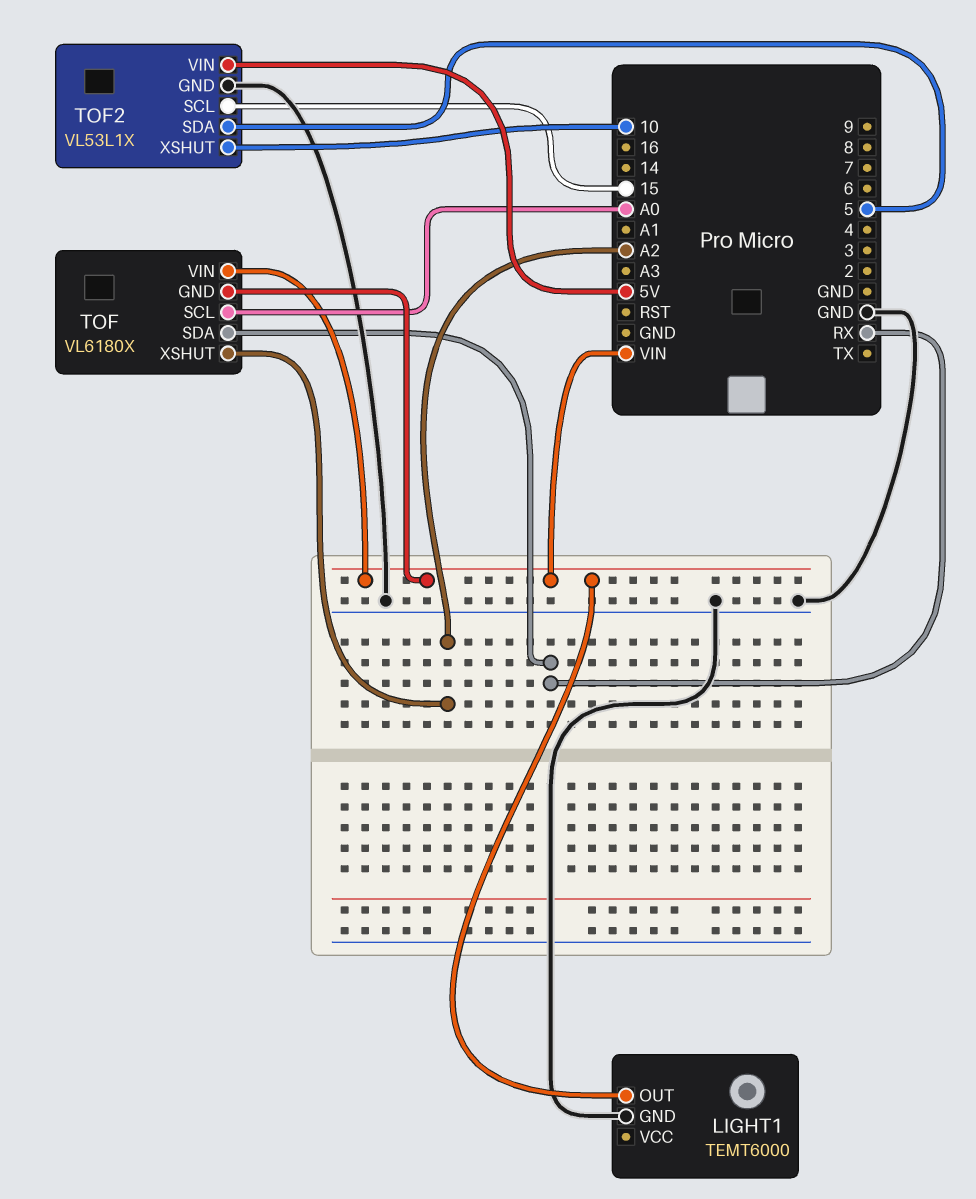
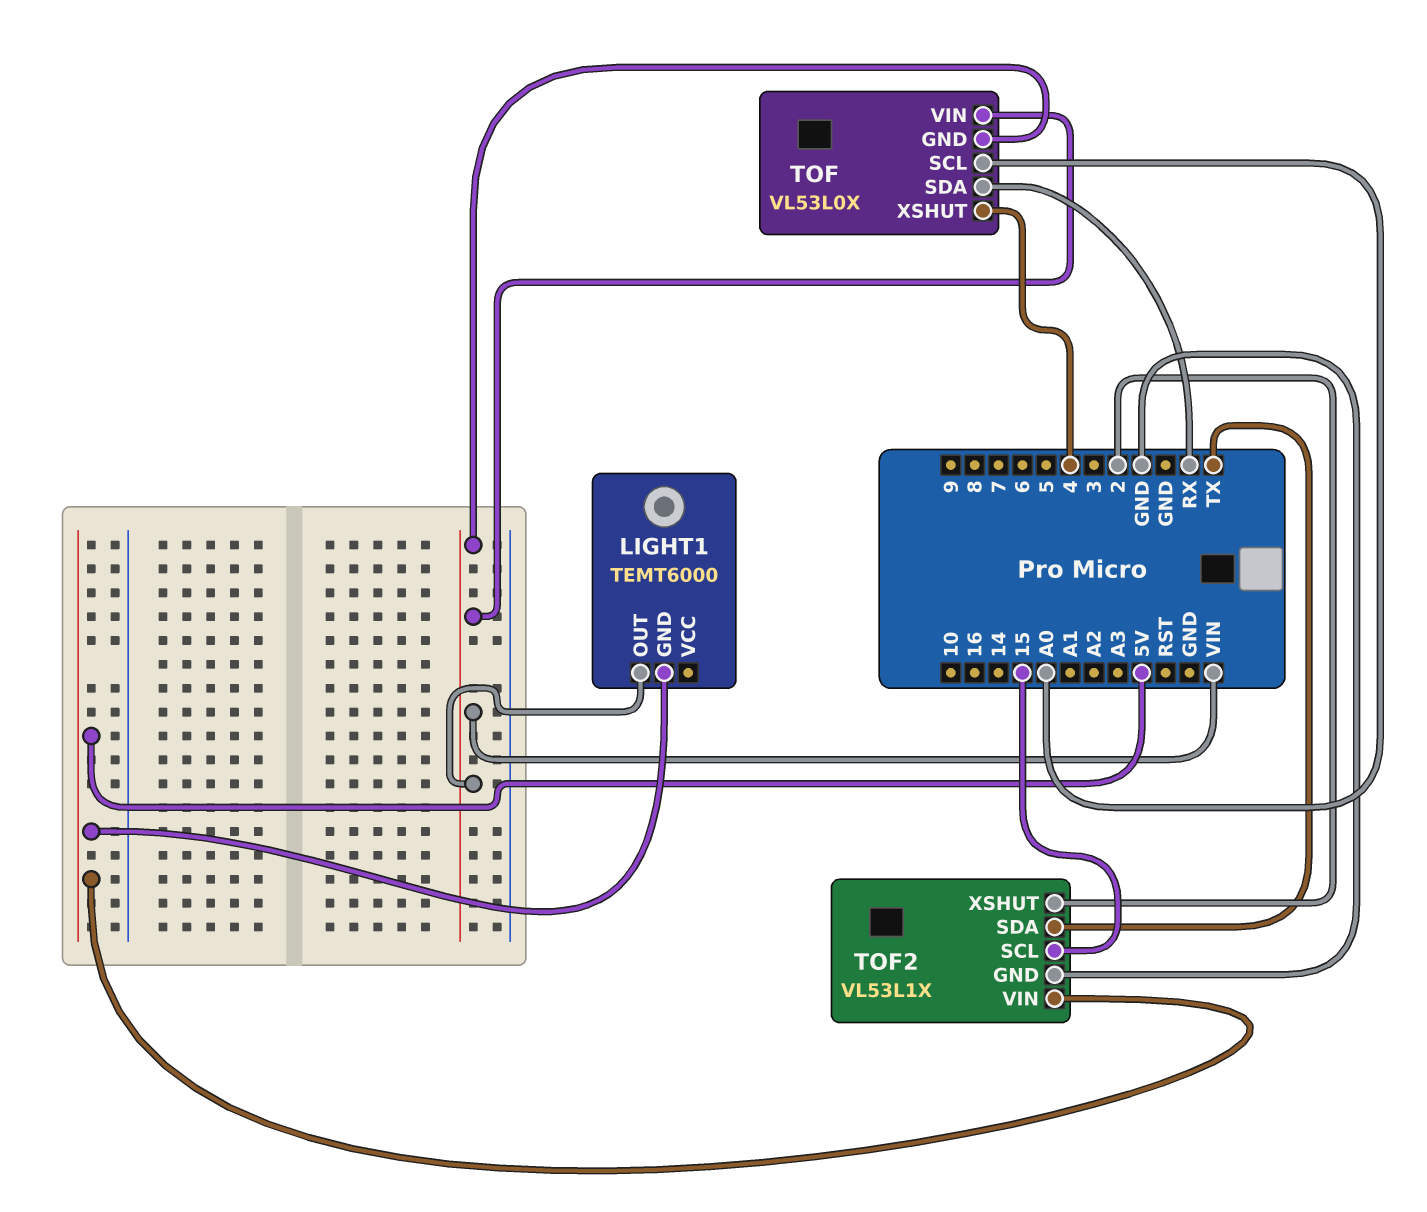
LIGHT1 pin GND: GND -> 5V
TOF: VL6180X -> VL53L0X
TOF pin XSHUT: A2 -> 4
TOF2 pin SDA: 5 -> TX
TOF2 pin XSHUT: 10 -> 2

